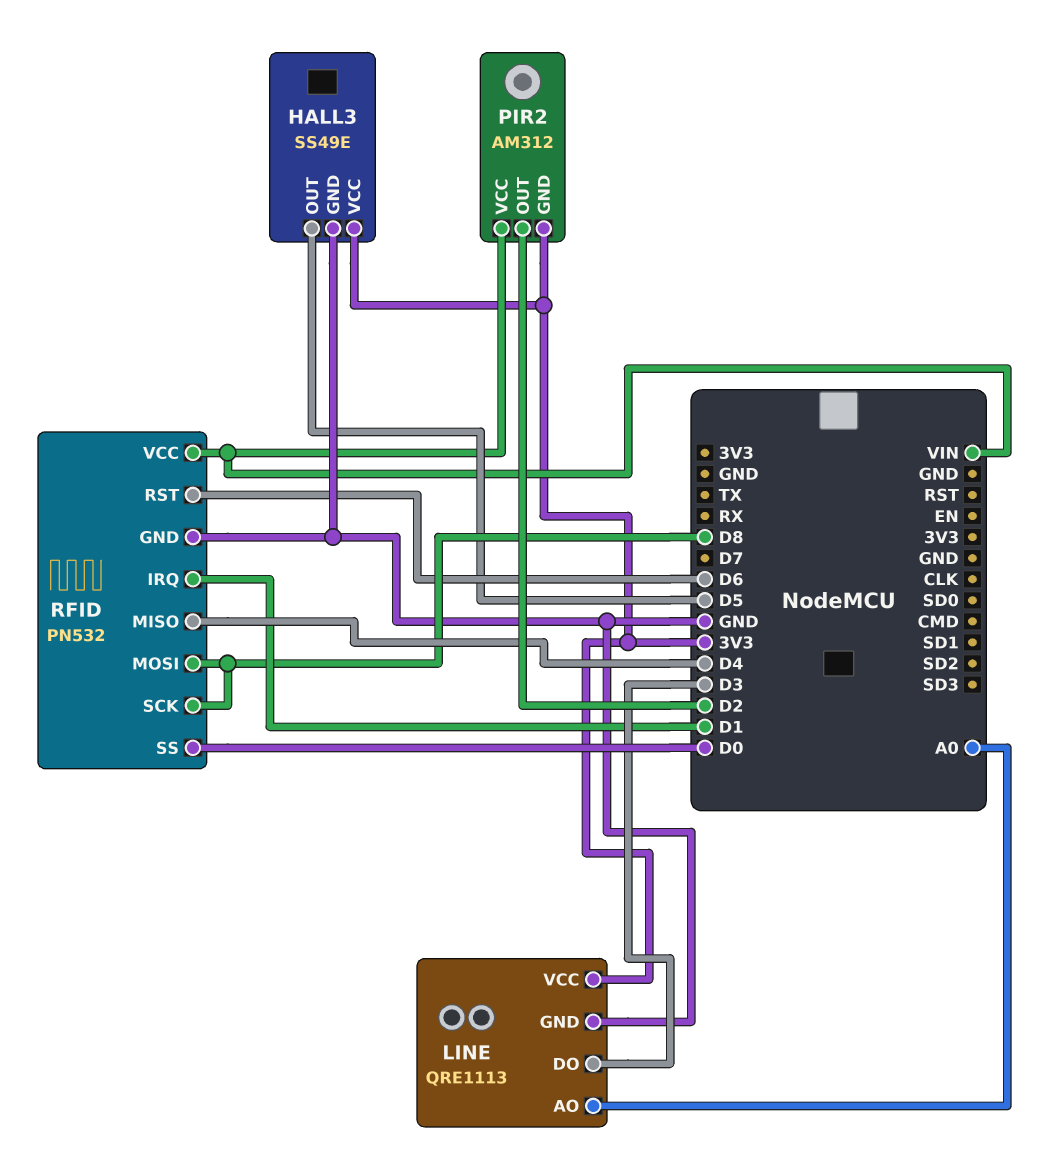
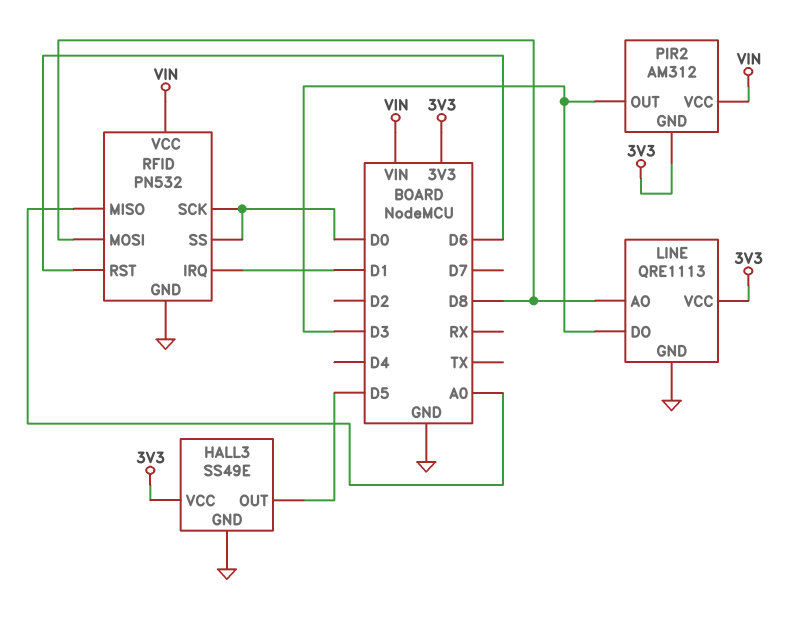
LINE pin AO: A0 -> D8
PIR2 pin OUT: D2 -> D3
RFID pin MISO: D4 -> A0
RFID pin SCK: D8 -> D0

